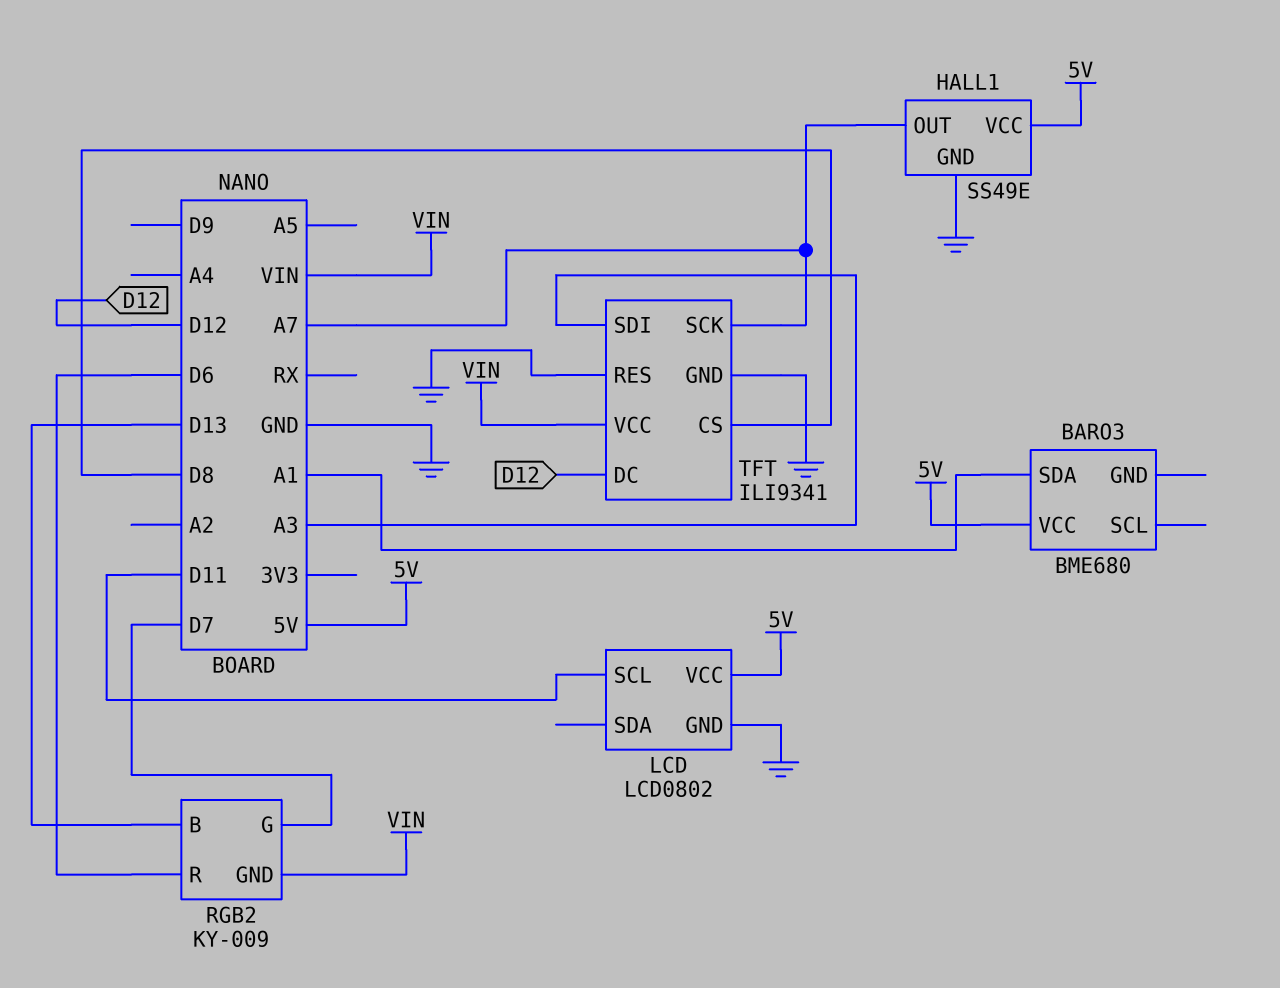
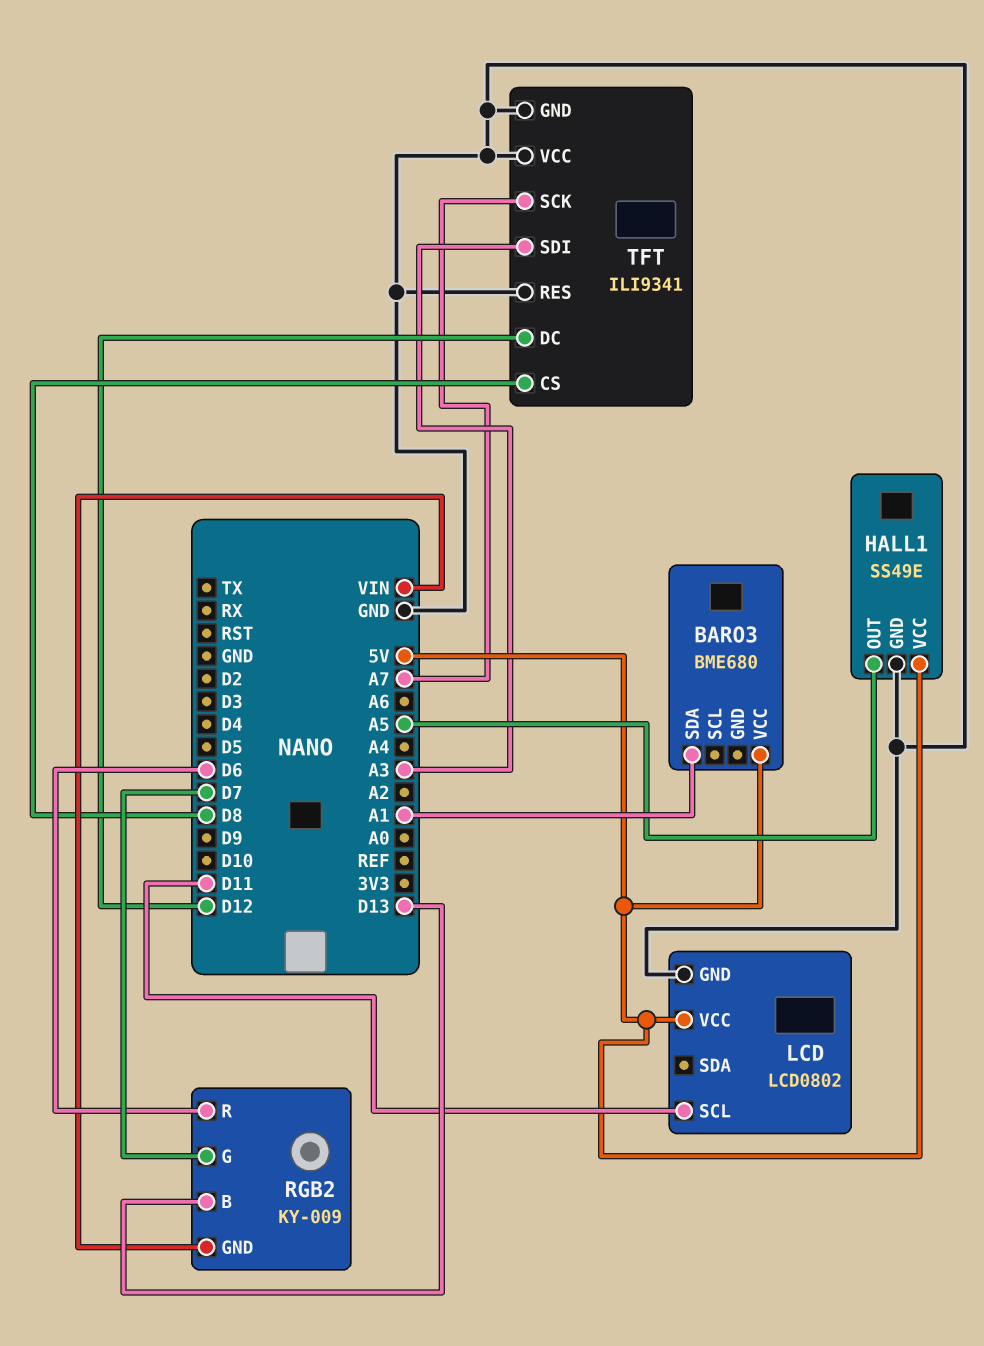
HALL1 pin OUT: A7 -> A5
TFT pin VCC: VIN -> GND

